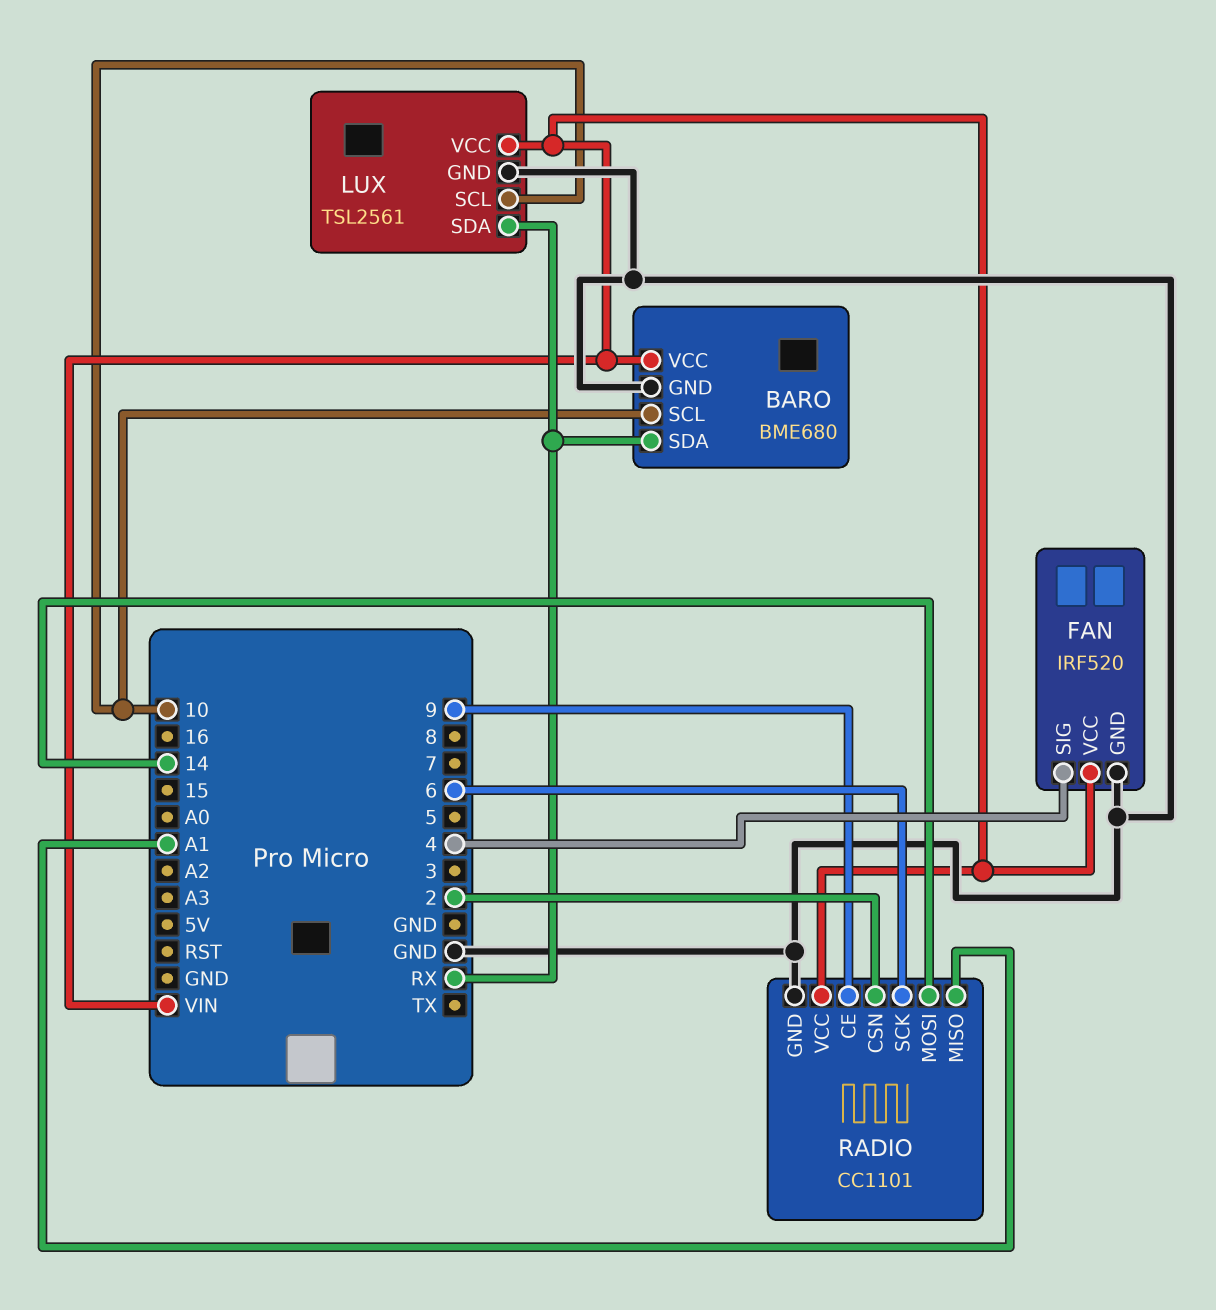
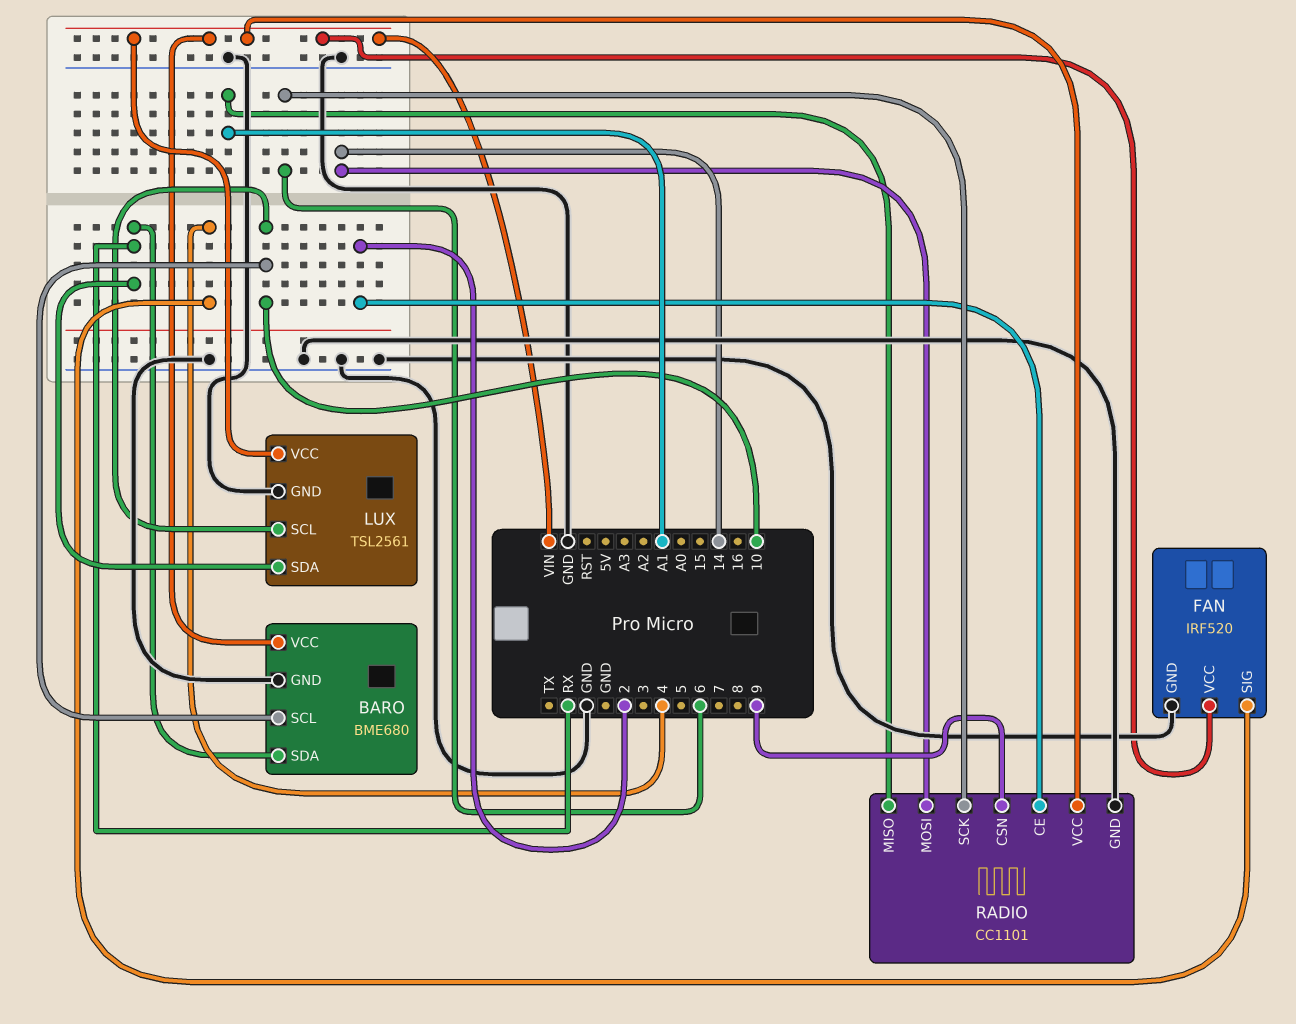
RADIO pin CE: 9 -> 2
RADIO pin CSN: 2 -> 9

